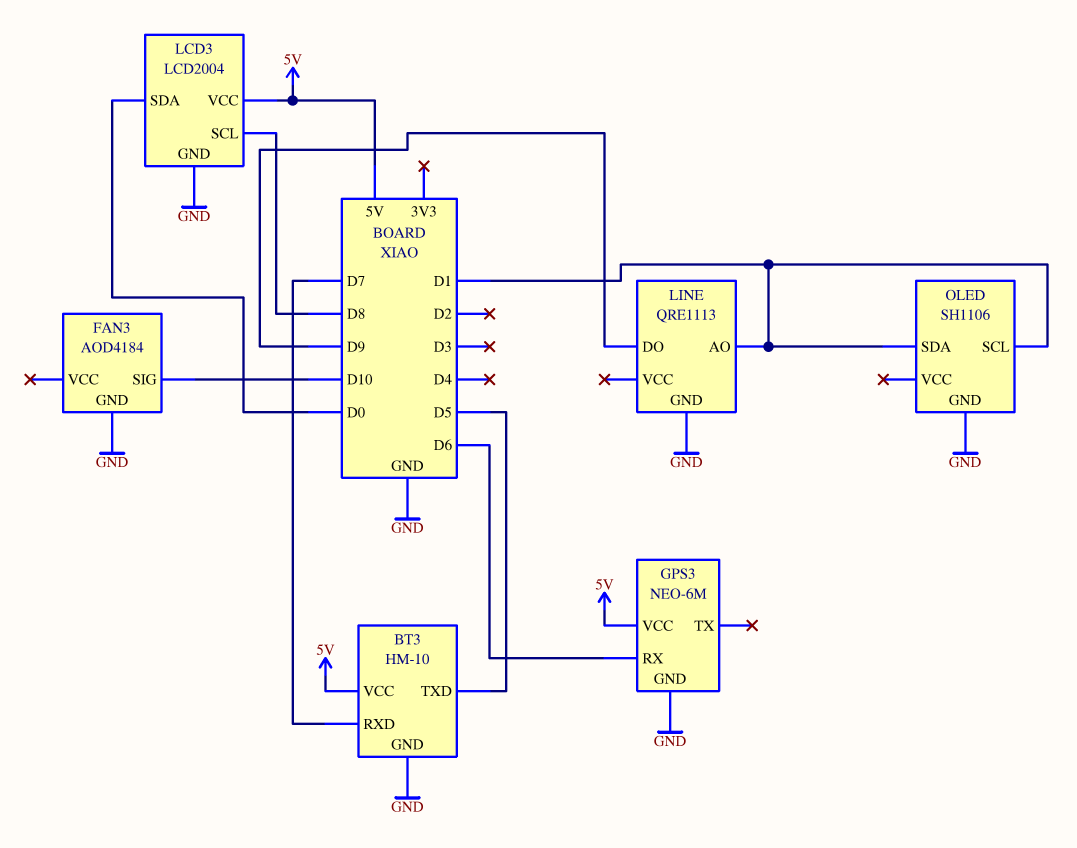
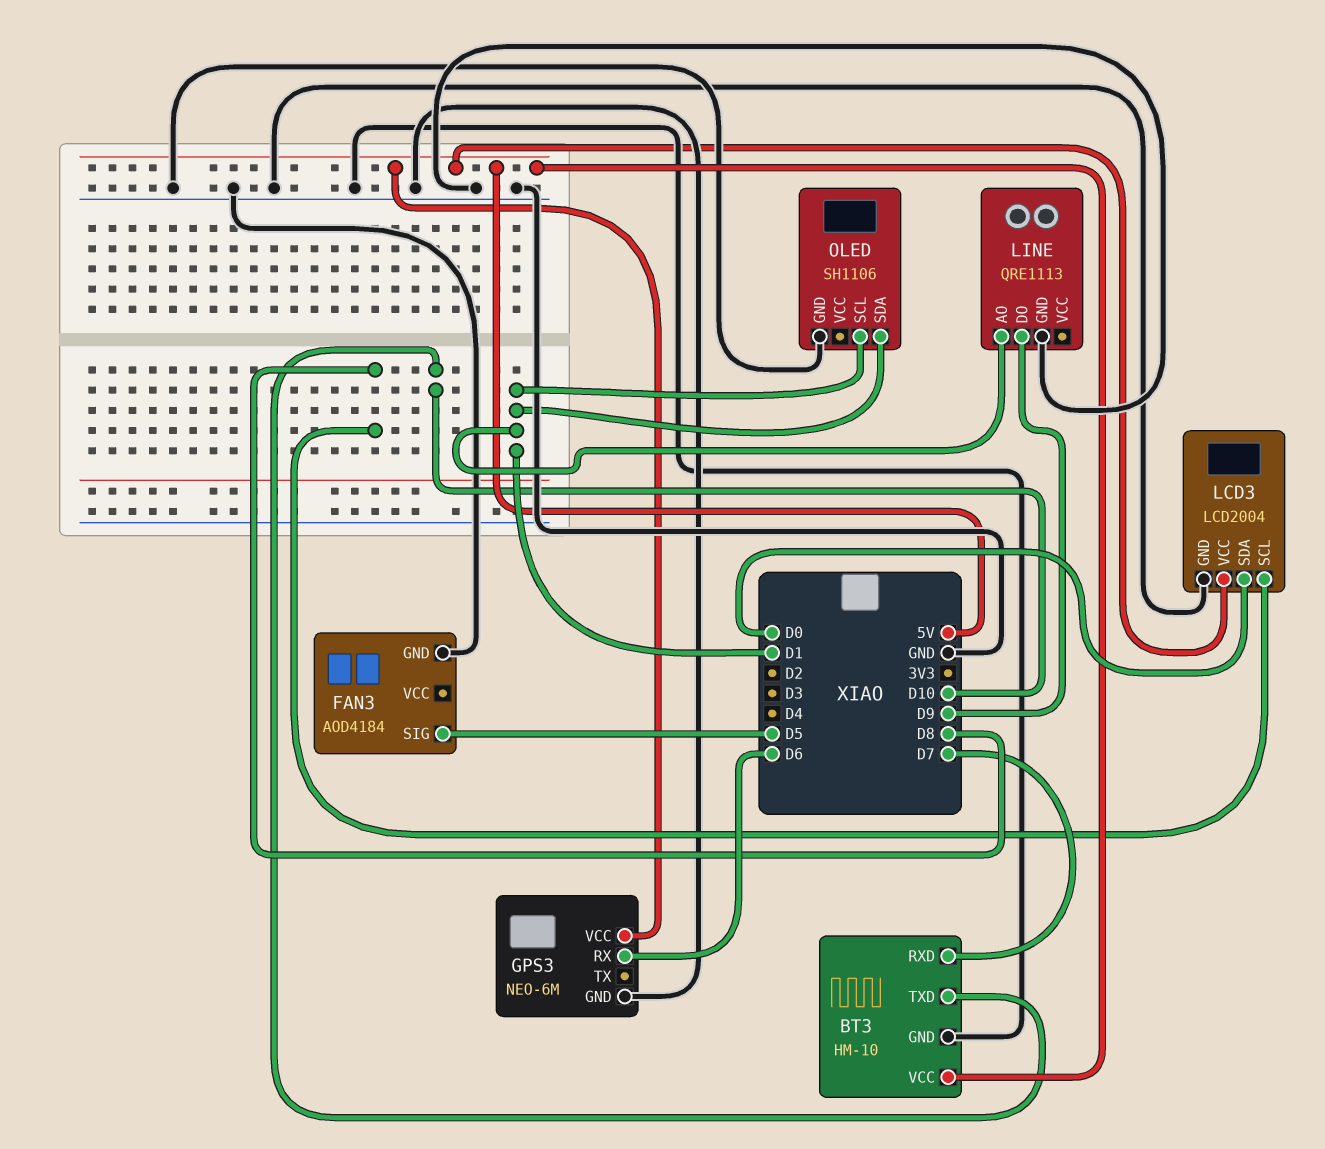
BT3 pin TXD: D5 -> D10
FAN3 pin SIG: D10 -> D5

